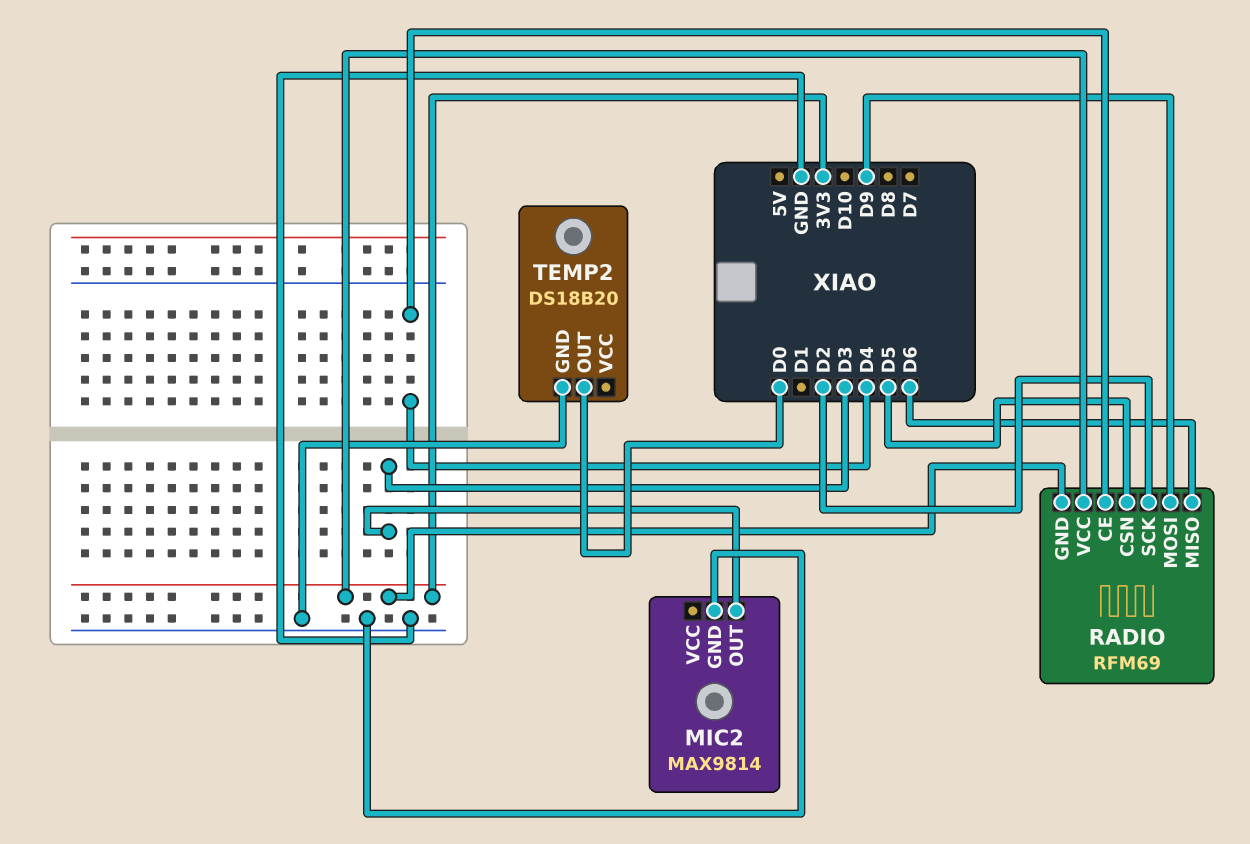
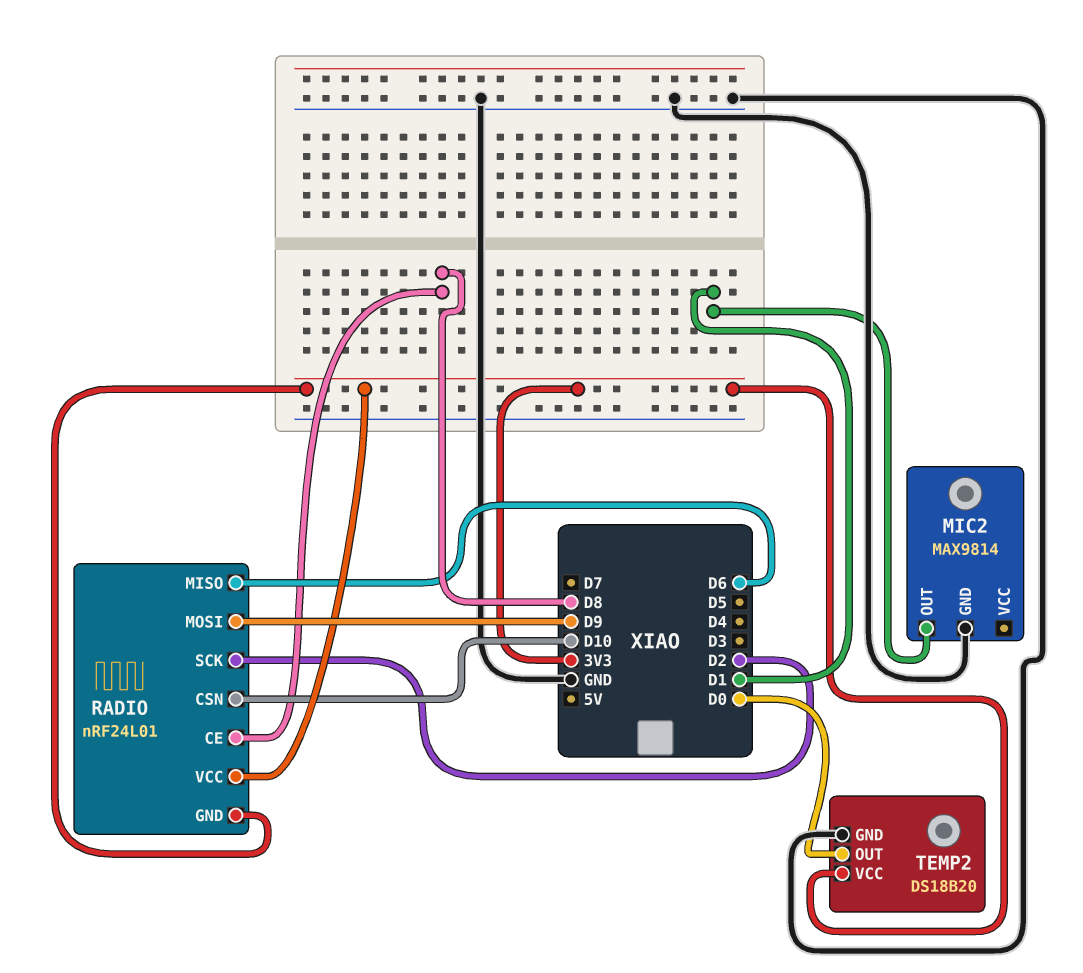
MIC2 pin OUT: D3 -> D1
RADIO: RFM69 -> nRF24L01
RADIO pin CE: D4 -> D8
RADIO pin CSN: D5 -> D10
TEMP2 pin VCC: none -> 3V3

